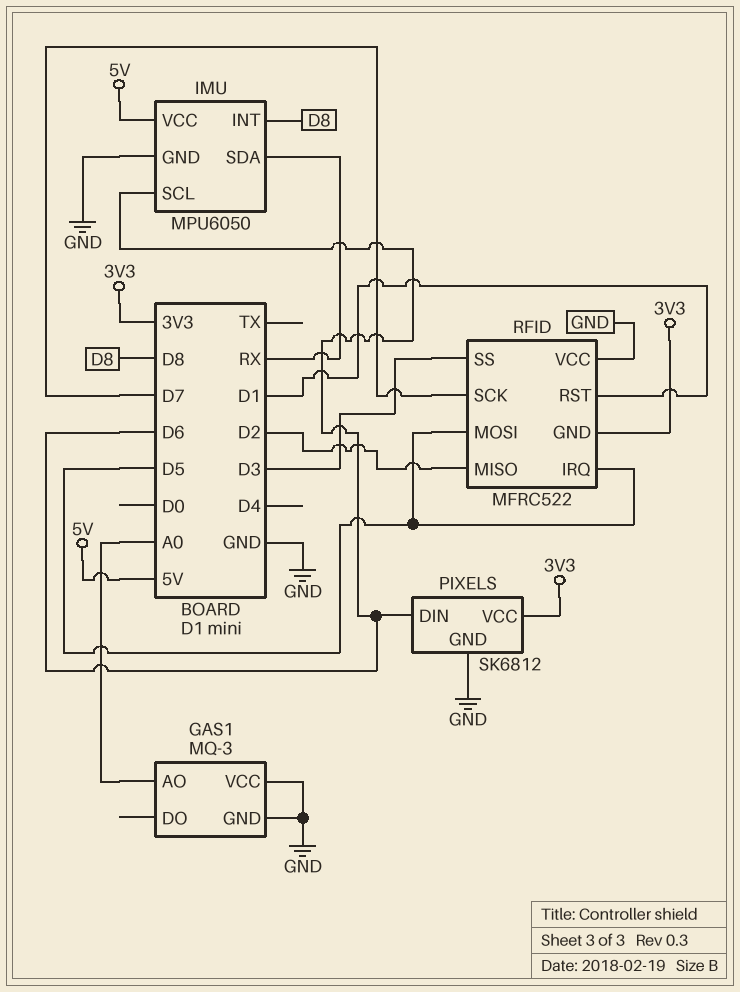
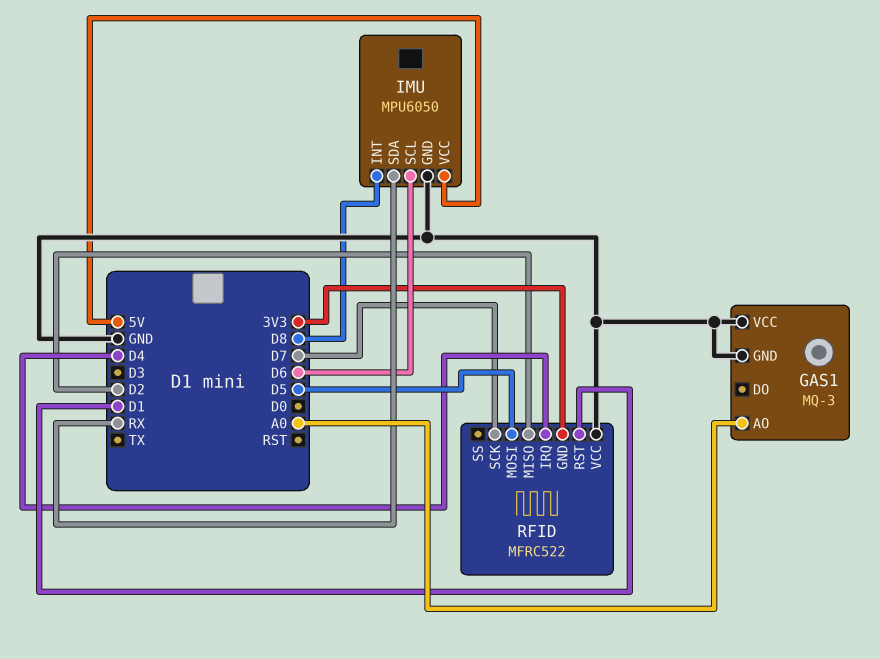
PIXELS: SK6812 -> none
PIXELS pin DIN: D6 -> none
PIXELS pin GND: GND -> none
PIXELS pin VCC: 3V3 -> none
RFID pin IRQ: D5 -> D4
RFID pin SS: D3 -> none

